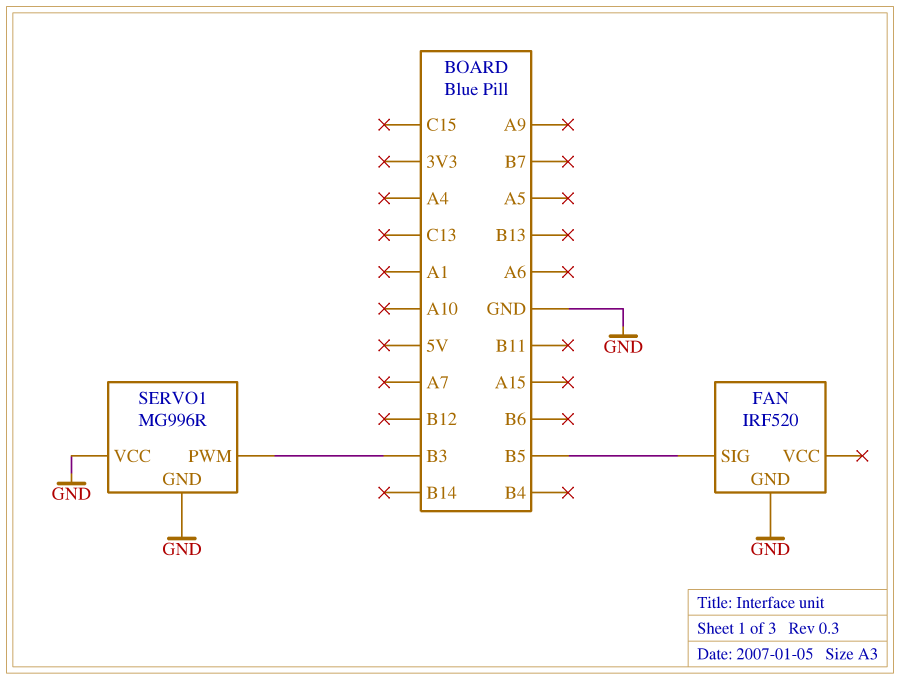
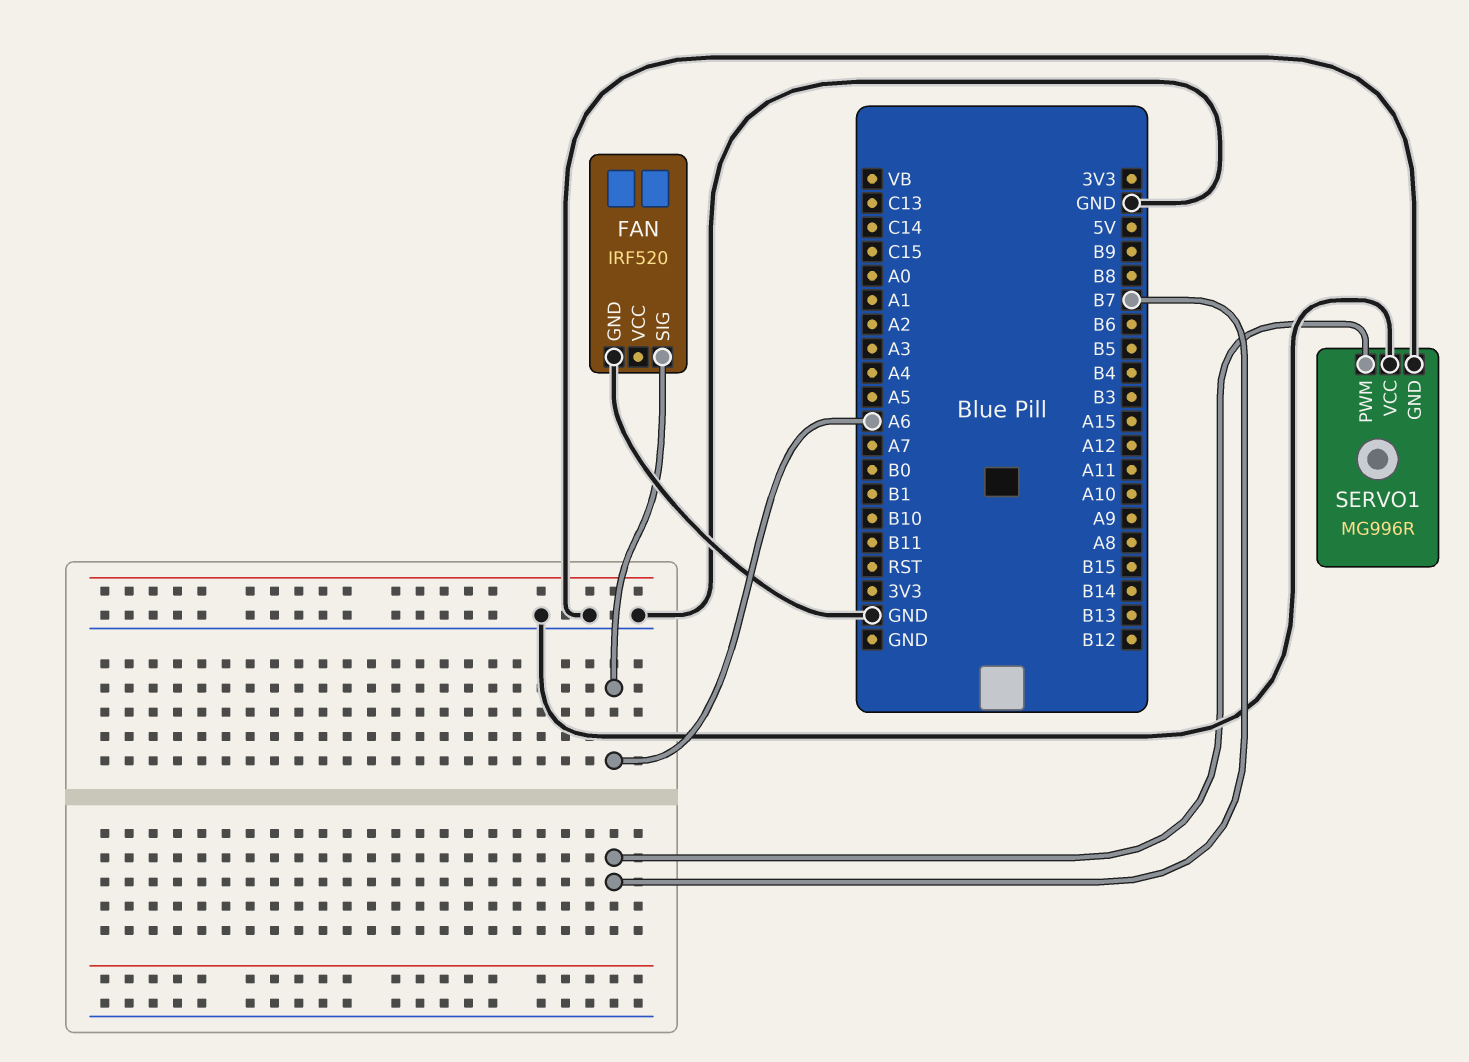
FAN pin SIG: B5 -> A6
SERVO1 pin PWM: B3 -> B7

